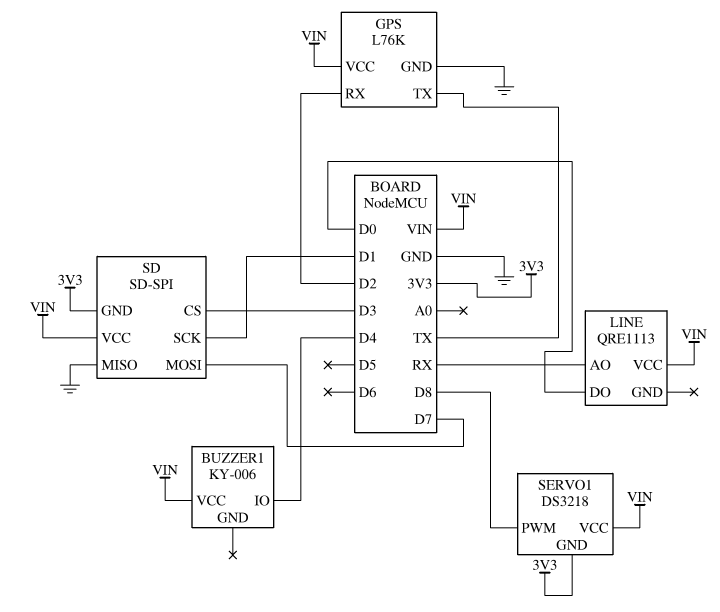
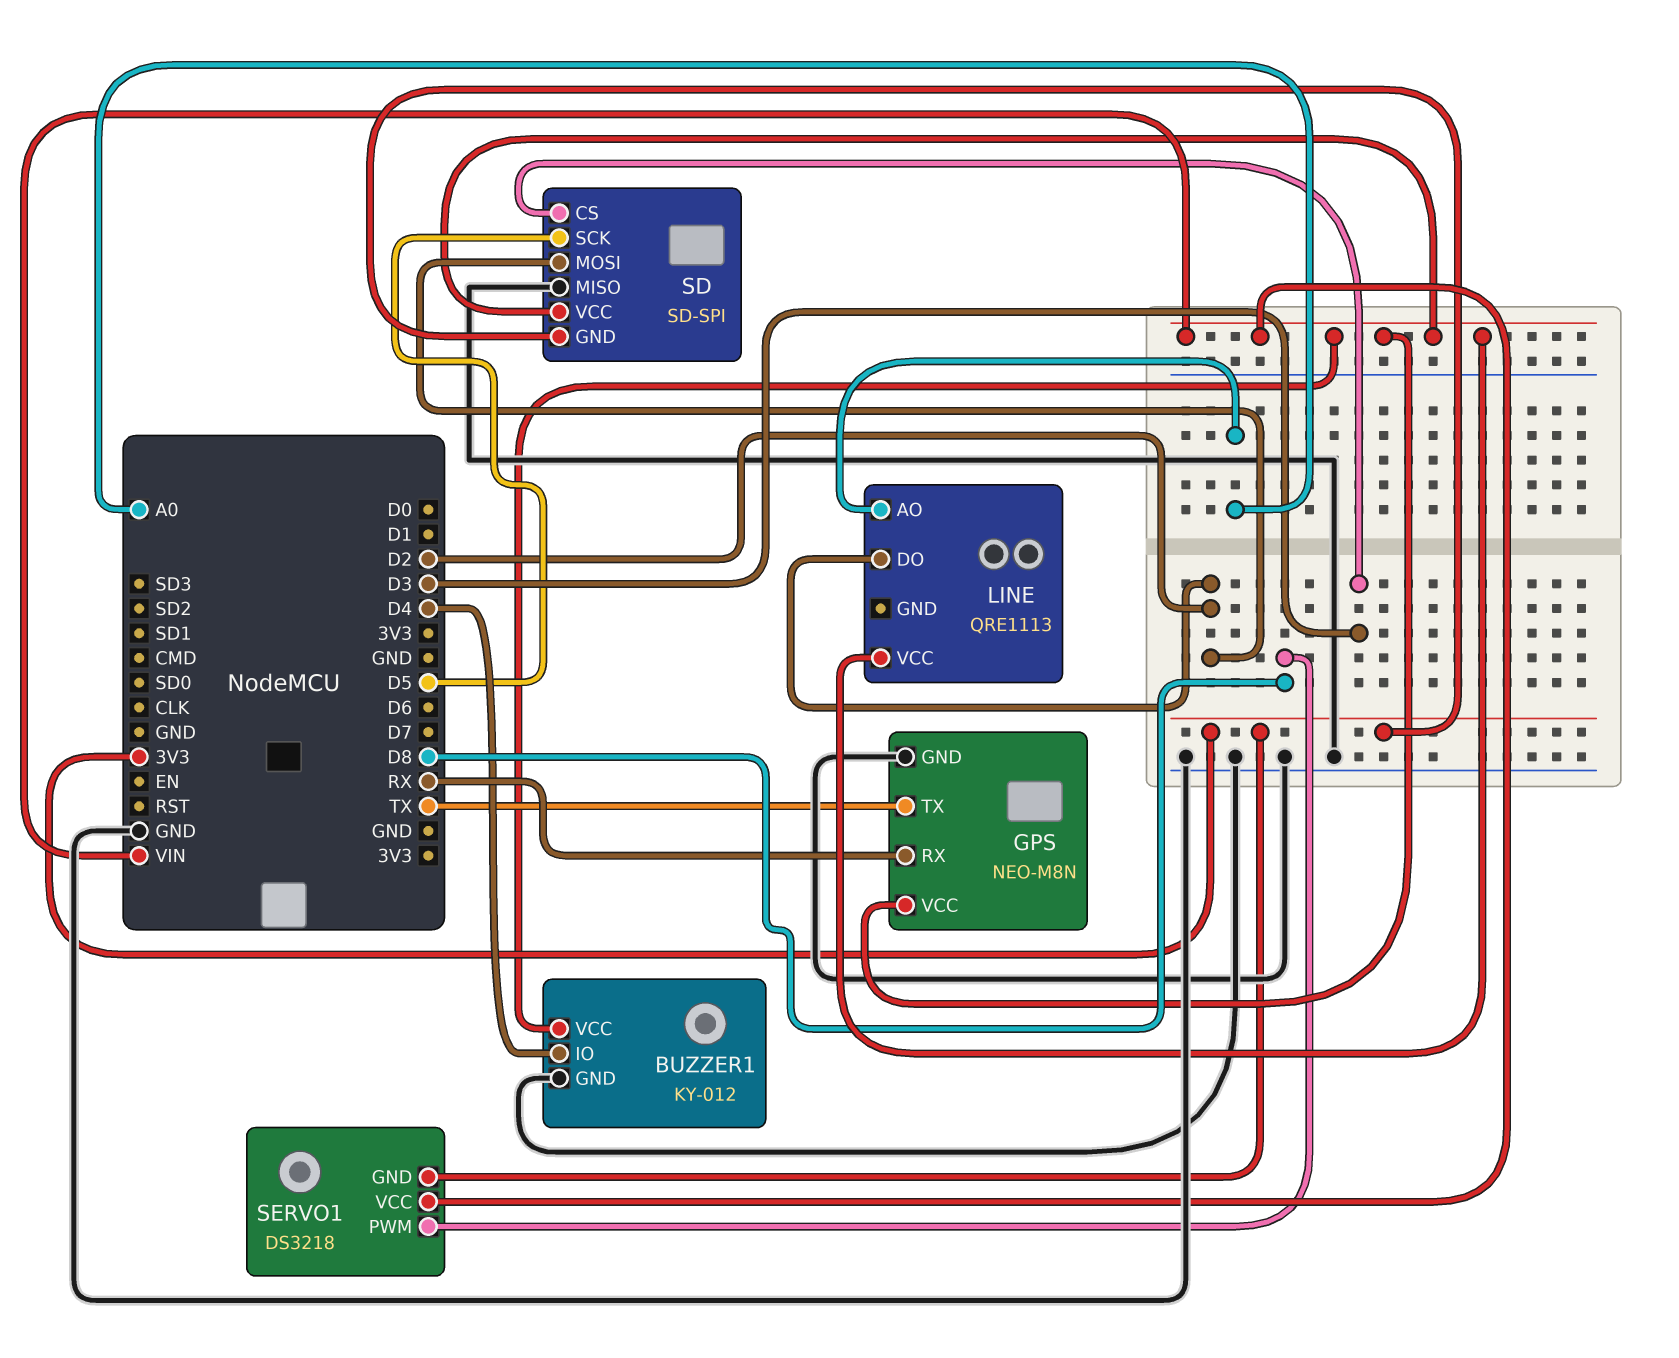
BUZZER1: KY-006 -> KY-012
BUZZER1 pin GND: none -> GND
GPS: L76K -> NEO-M8N
GPS pin RX: D2 -> RX
LINE pin AO: RX -> A0
LINE pin DO: D0 -> D2
SD pin MOSI: D7 -> D2
SD pin SCK: D1 -> D5

